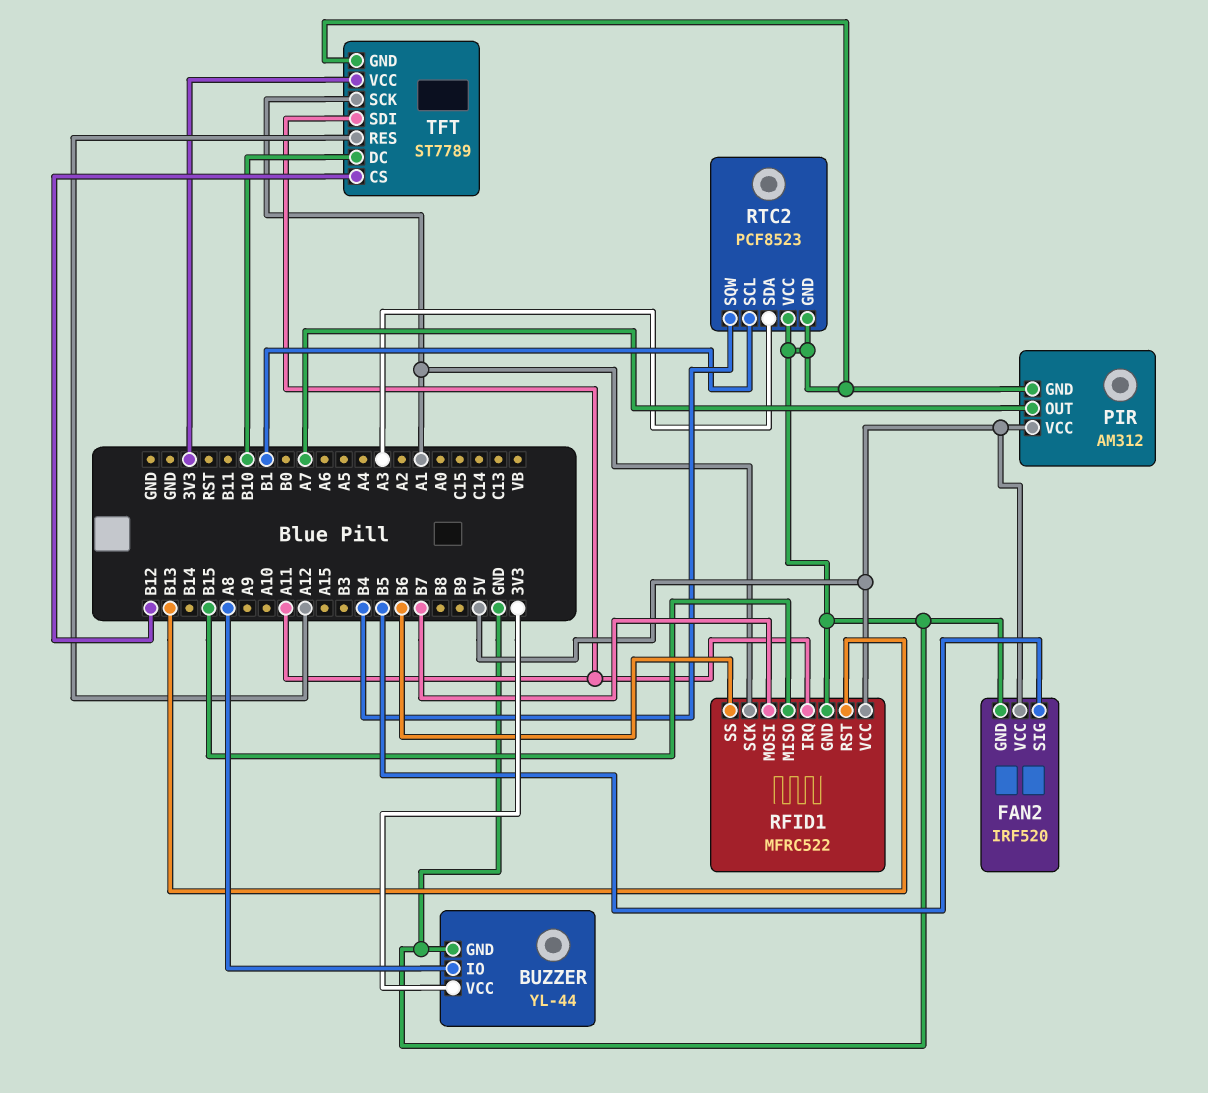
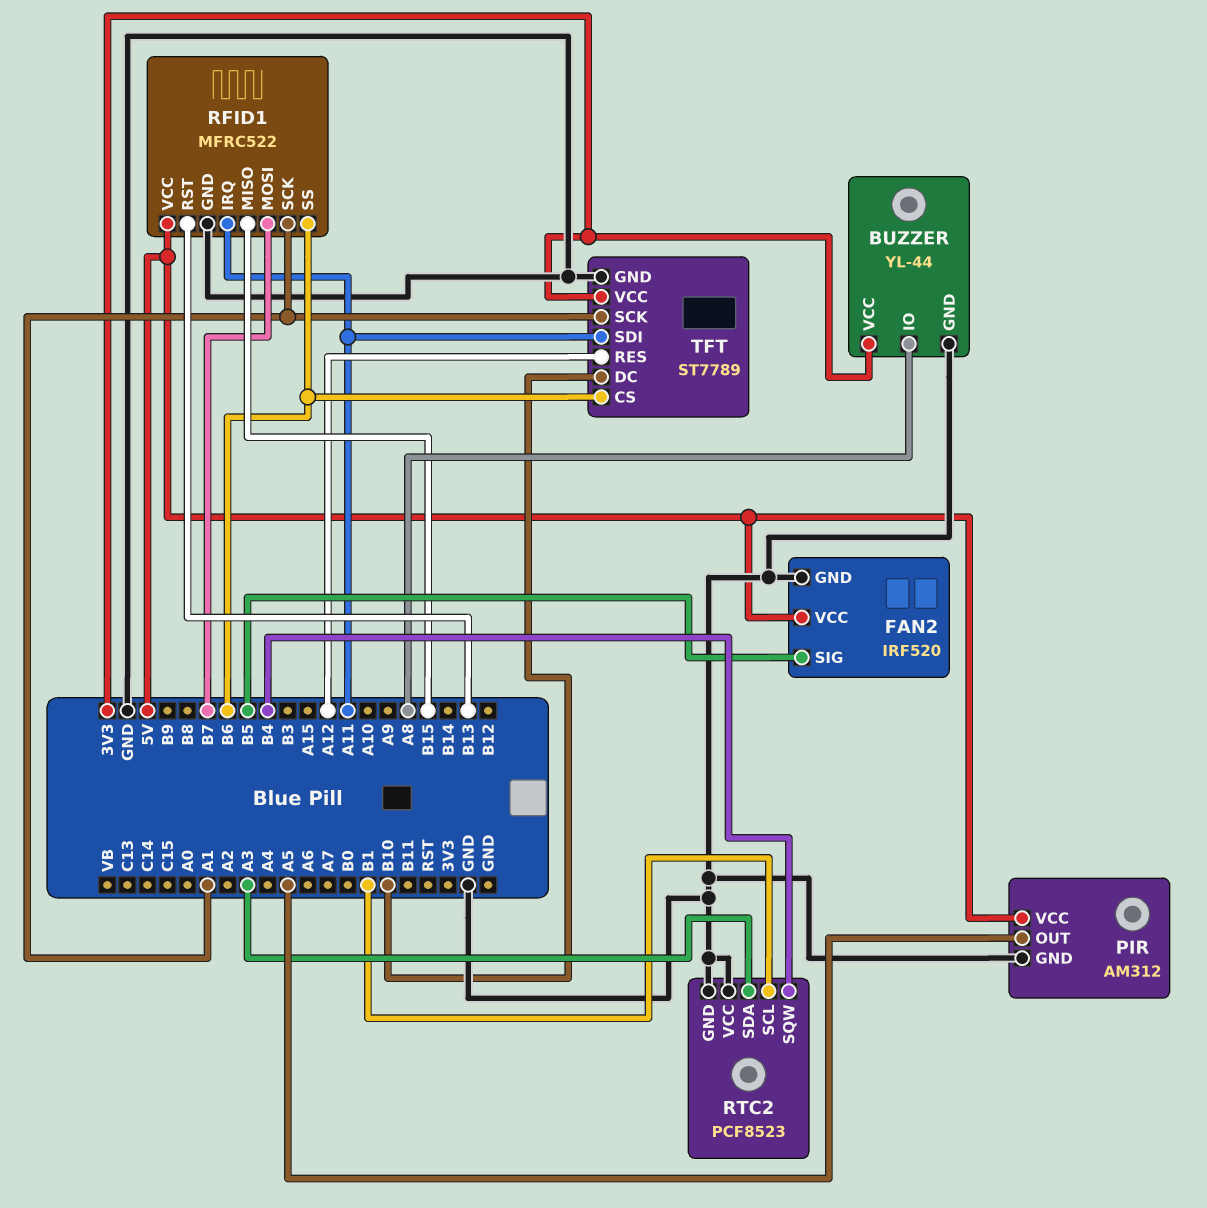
PIR pin OUT: A7 -> A5
TFT pin CS: B12 -> B6

